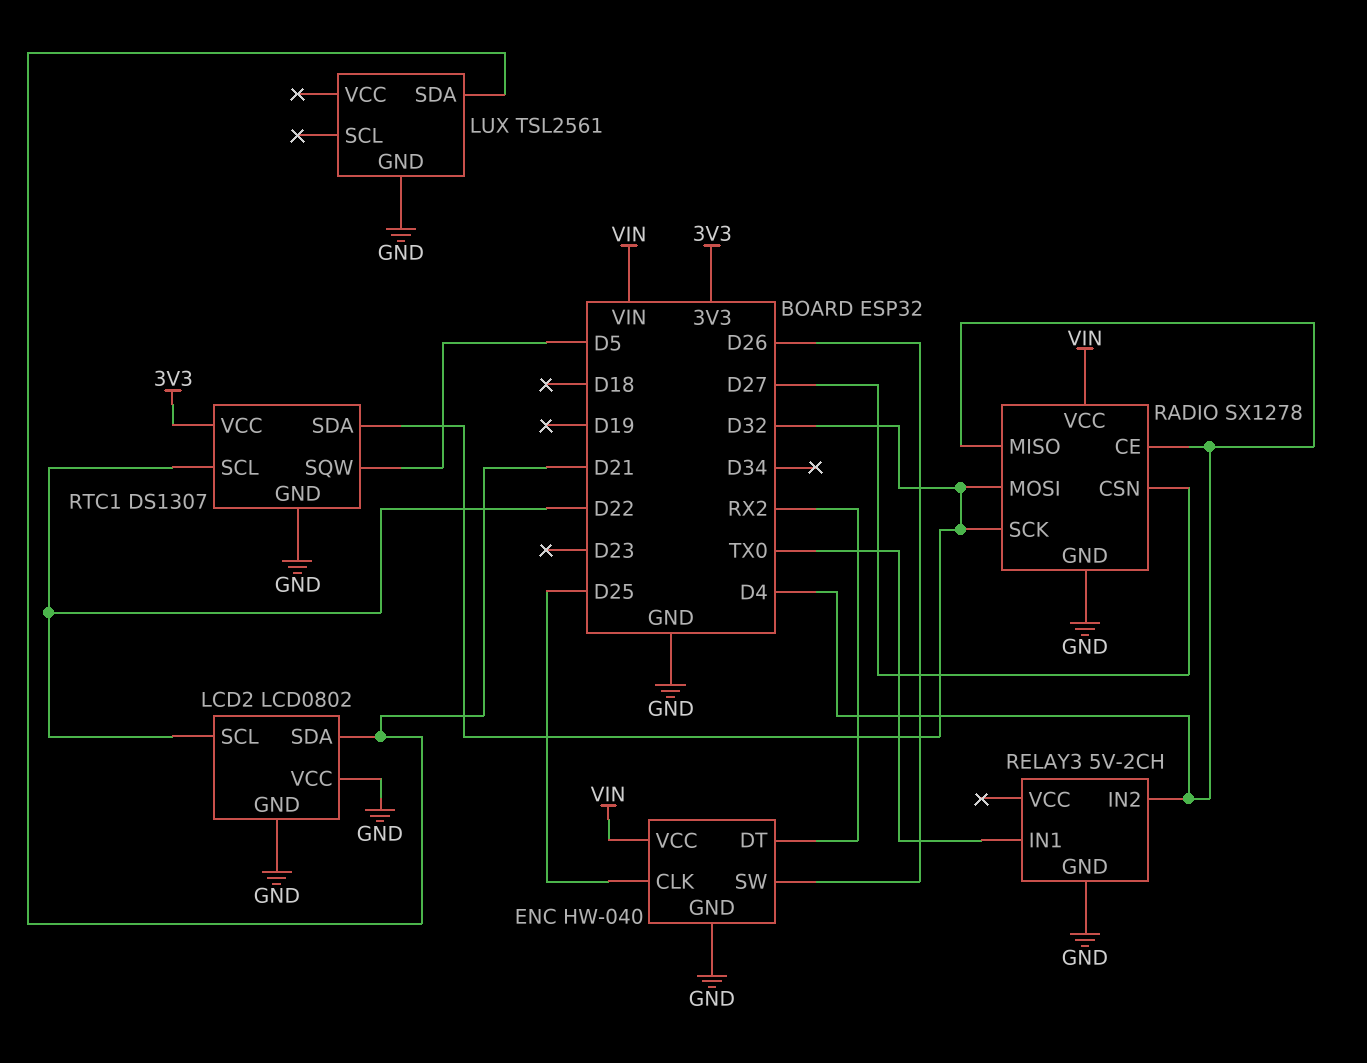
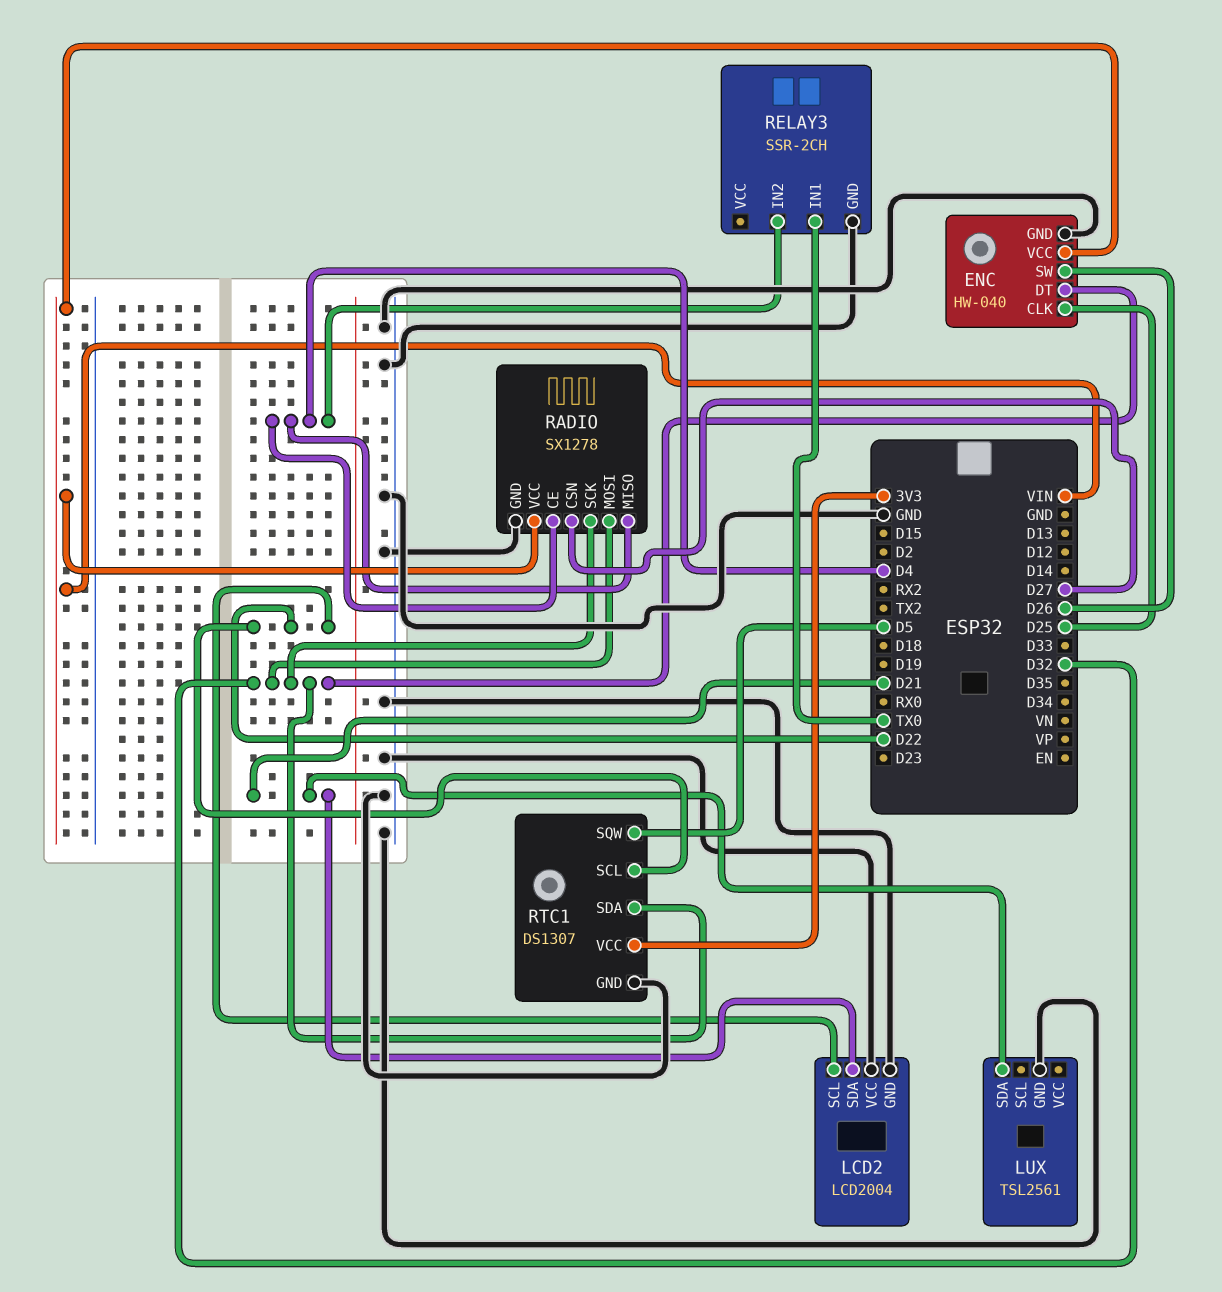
ENC pin DT: RX2 -> D32
LCD2: LCD0802 -> LCD2004
RELAY3: 5V-2CH -> SSR-2CH

